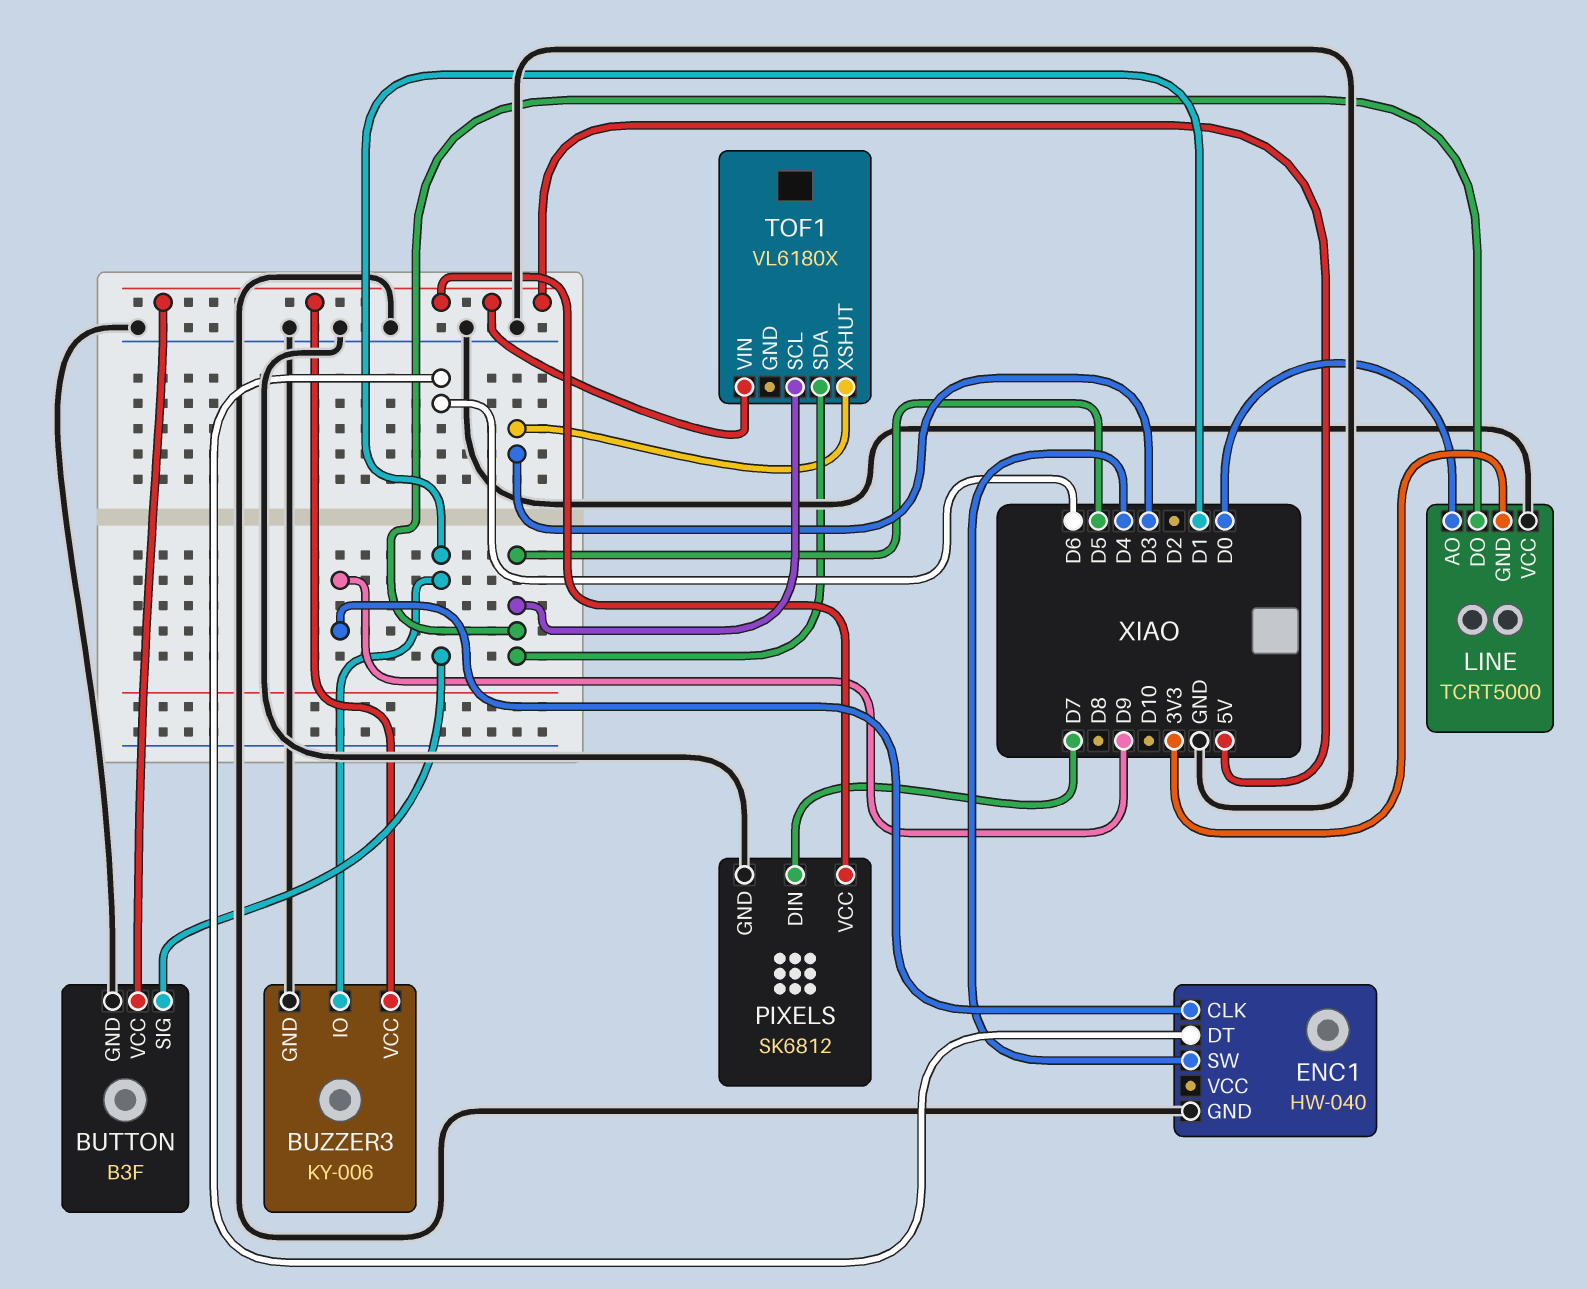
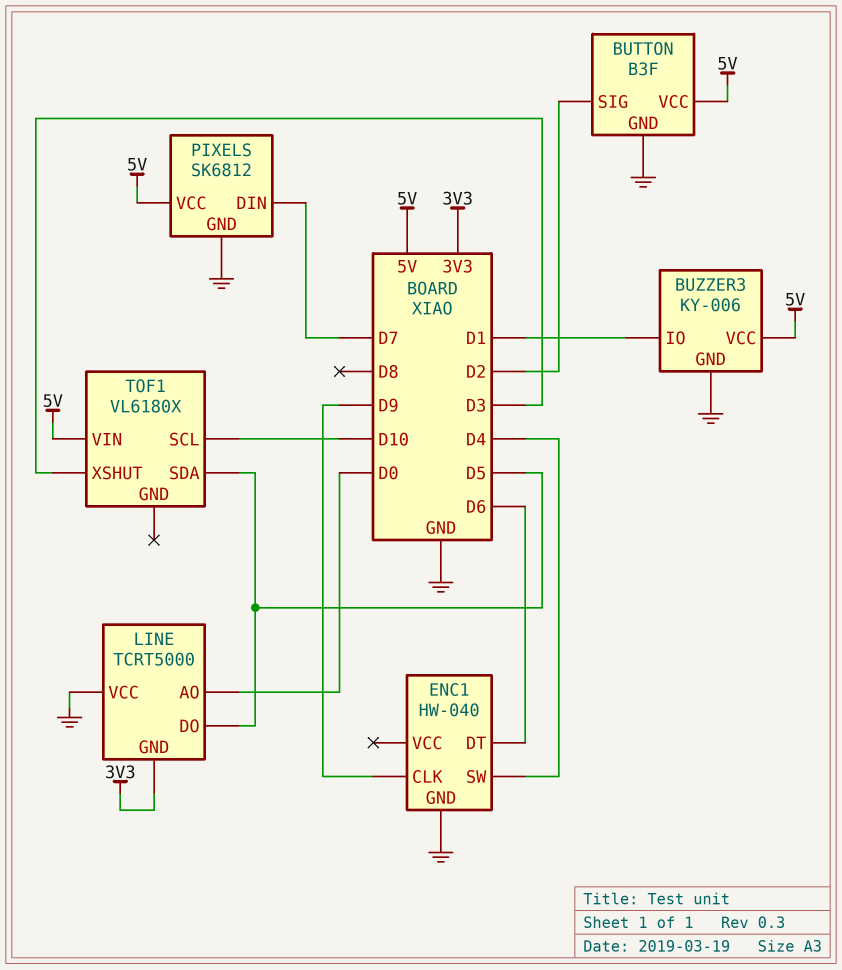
BUTTON pin SIG: D1 -> D2
TOF1 pin SCL: D5 -> D10

